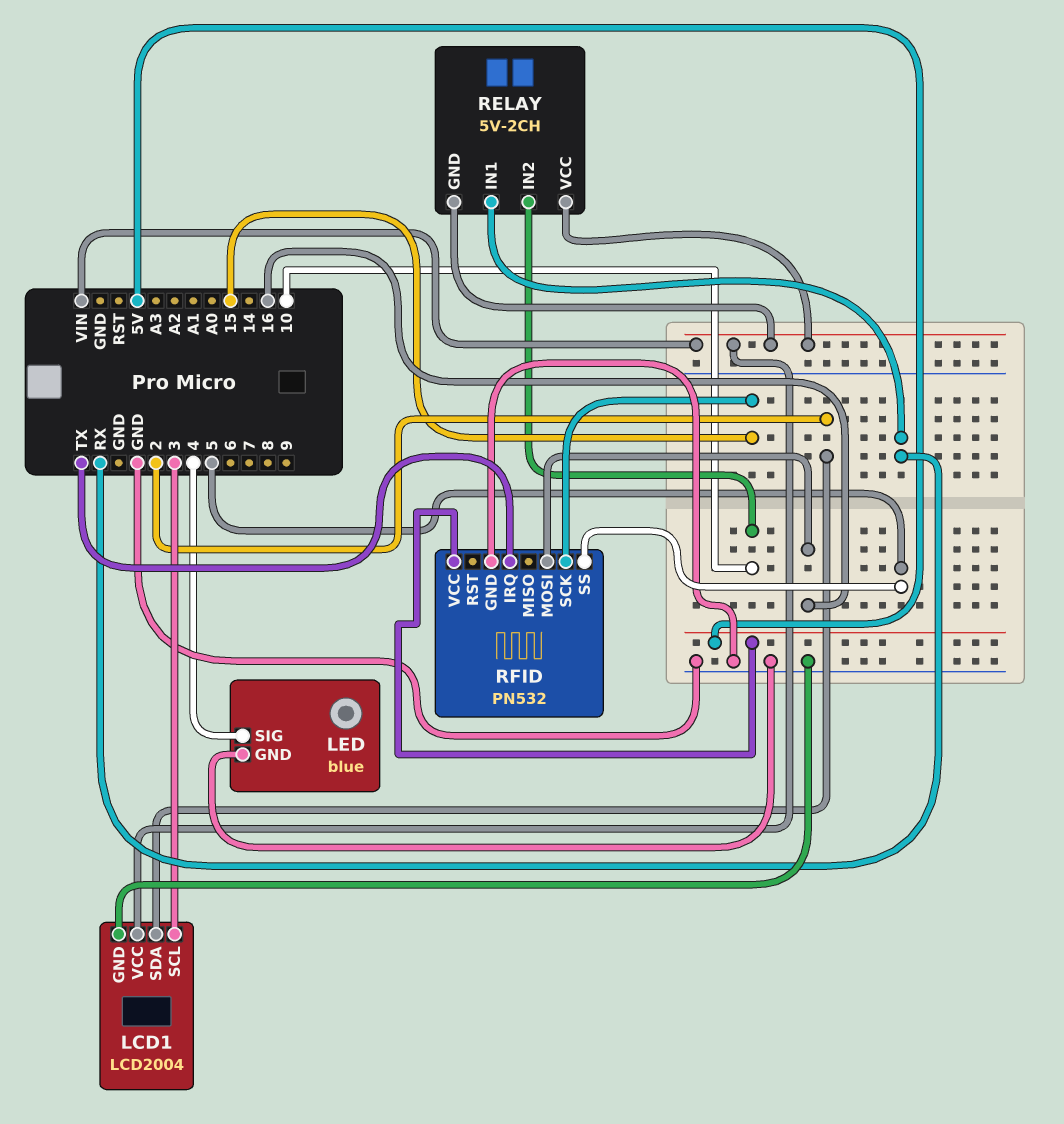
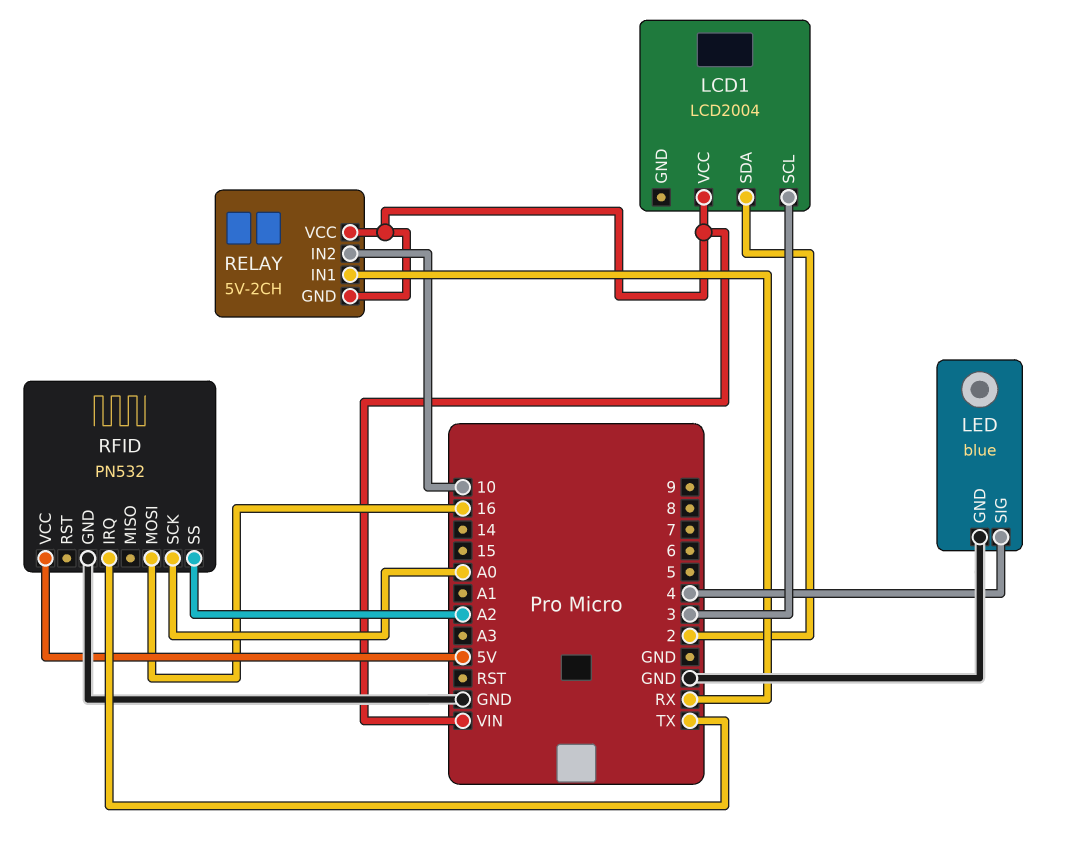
LCD1 pin GND: GND -> none
RFID pin SCK: 15 -> A0
RFID pin SS: 5 -> A2

